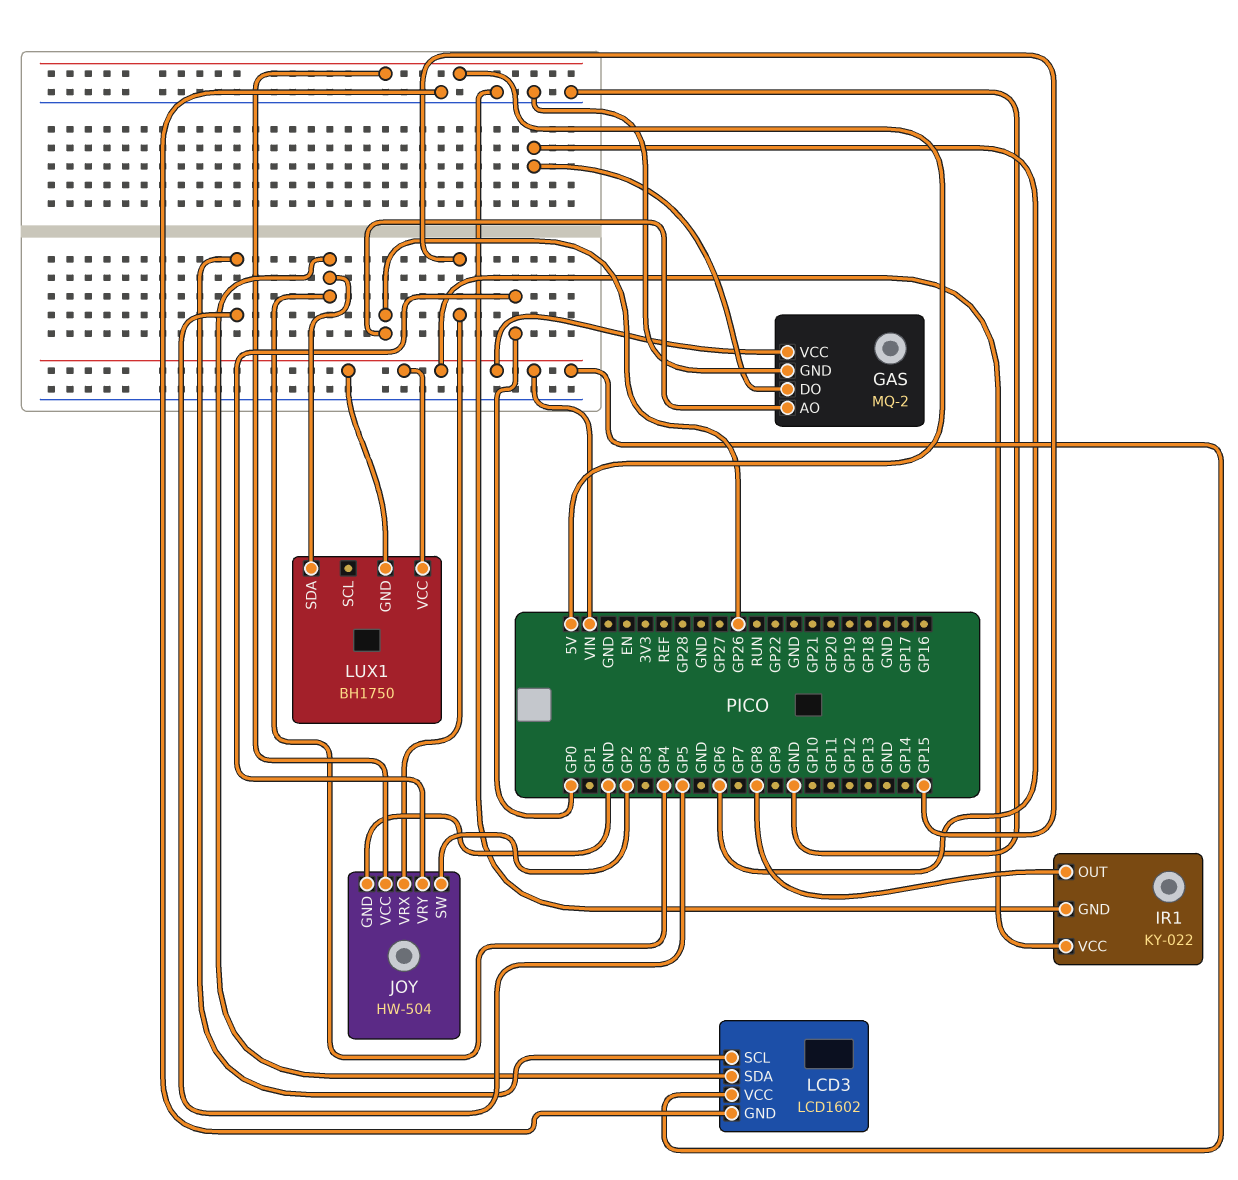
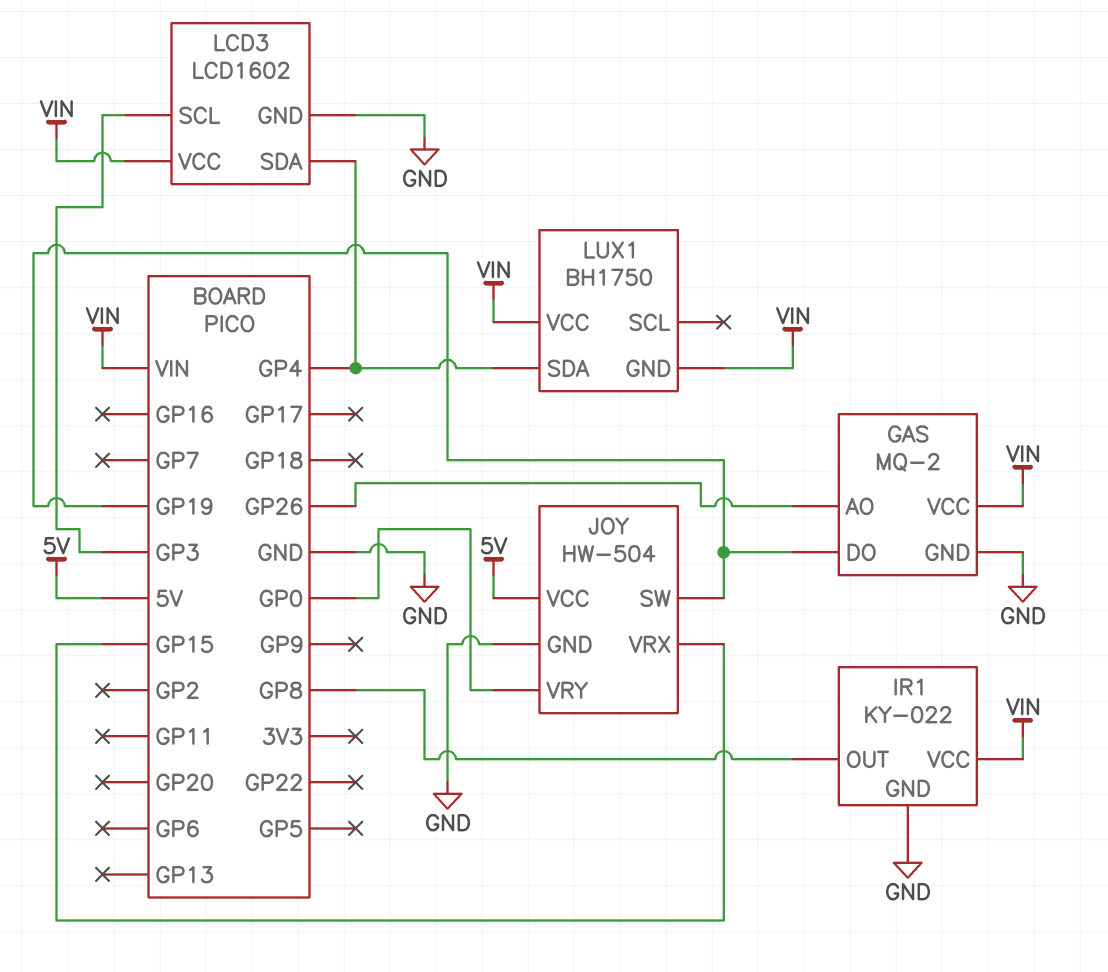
GAS pin DO: GP6 -> GP19
JOY pin SW: GP2 -> GP19
LCD3 pin SCL: GP5 -> GP3

